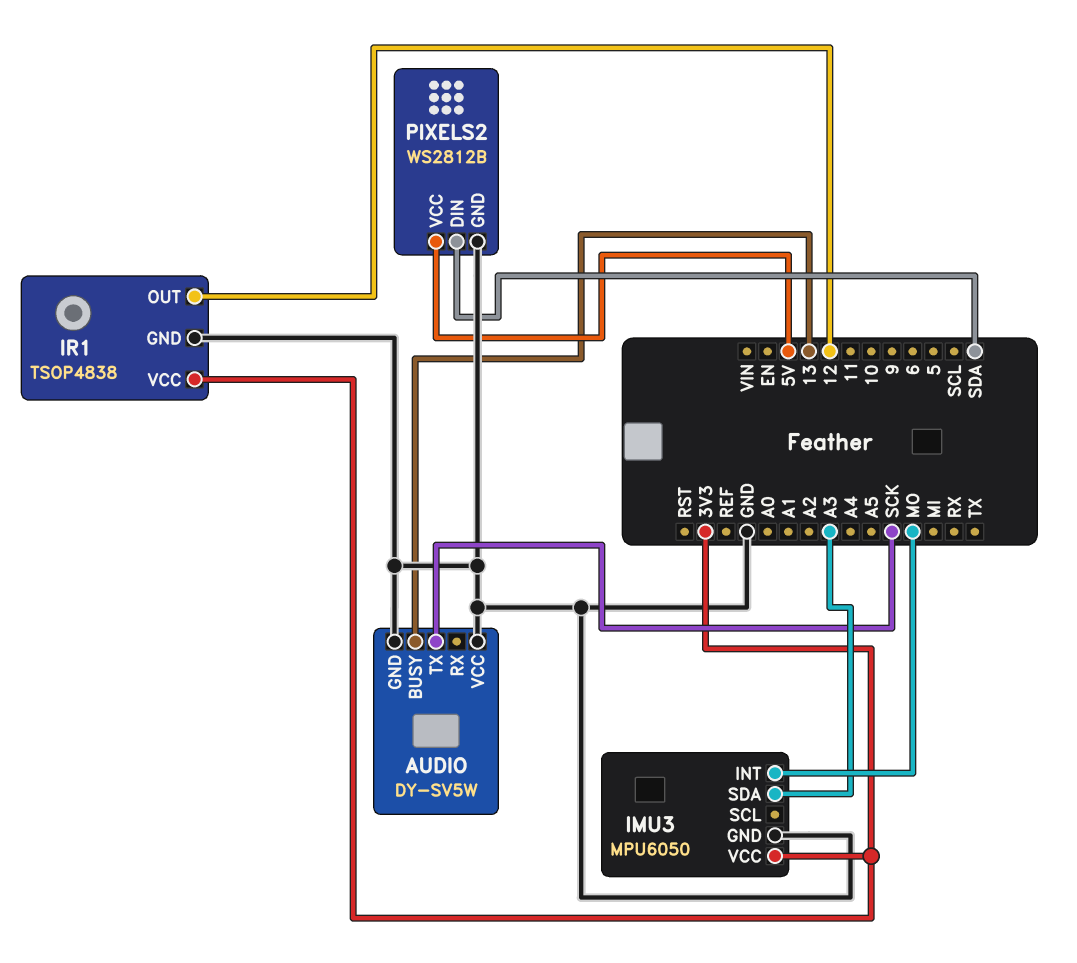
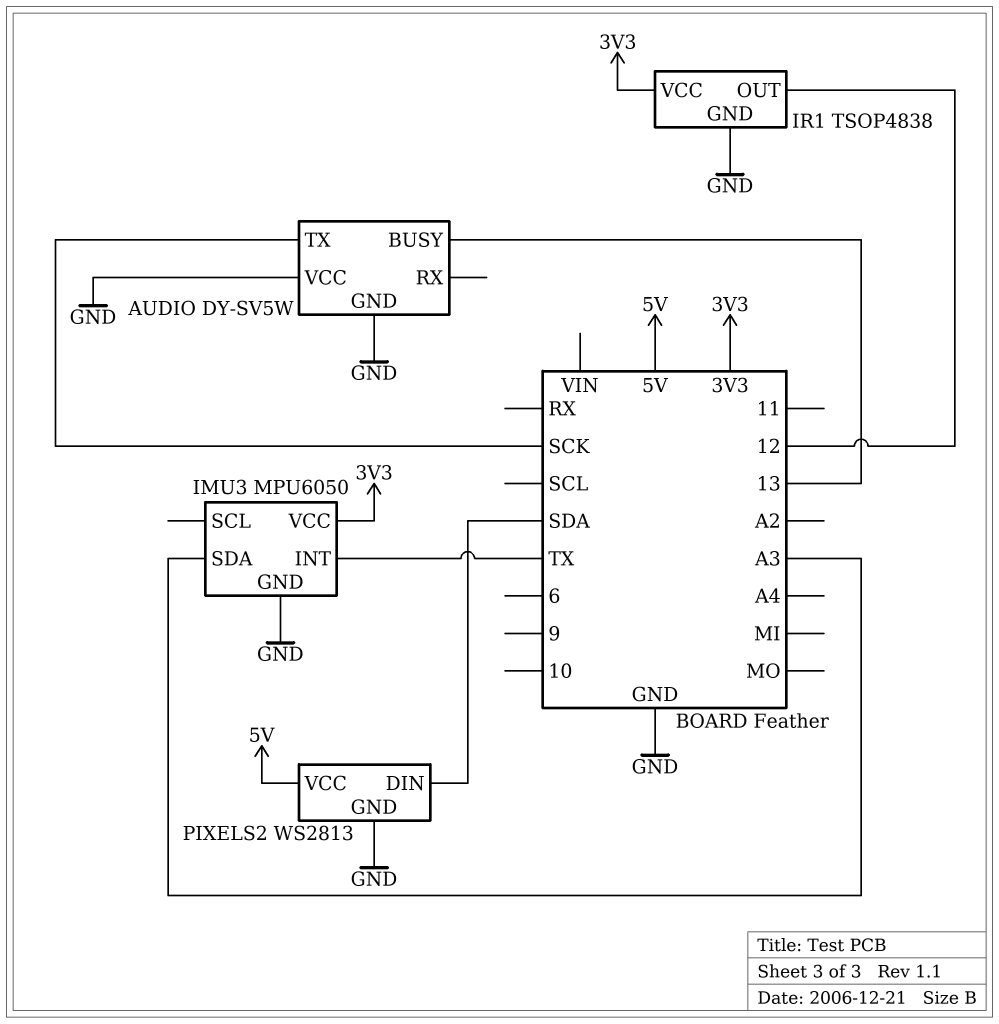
IMU3 pin INT: MO -> TX
PIXELS2: WS2812B -> WS2813

